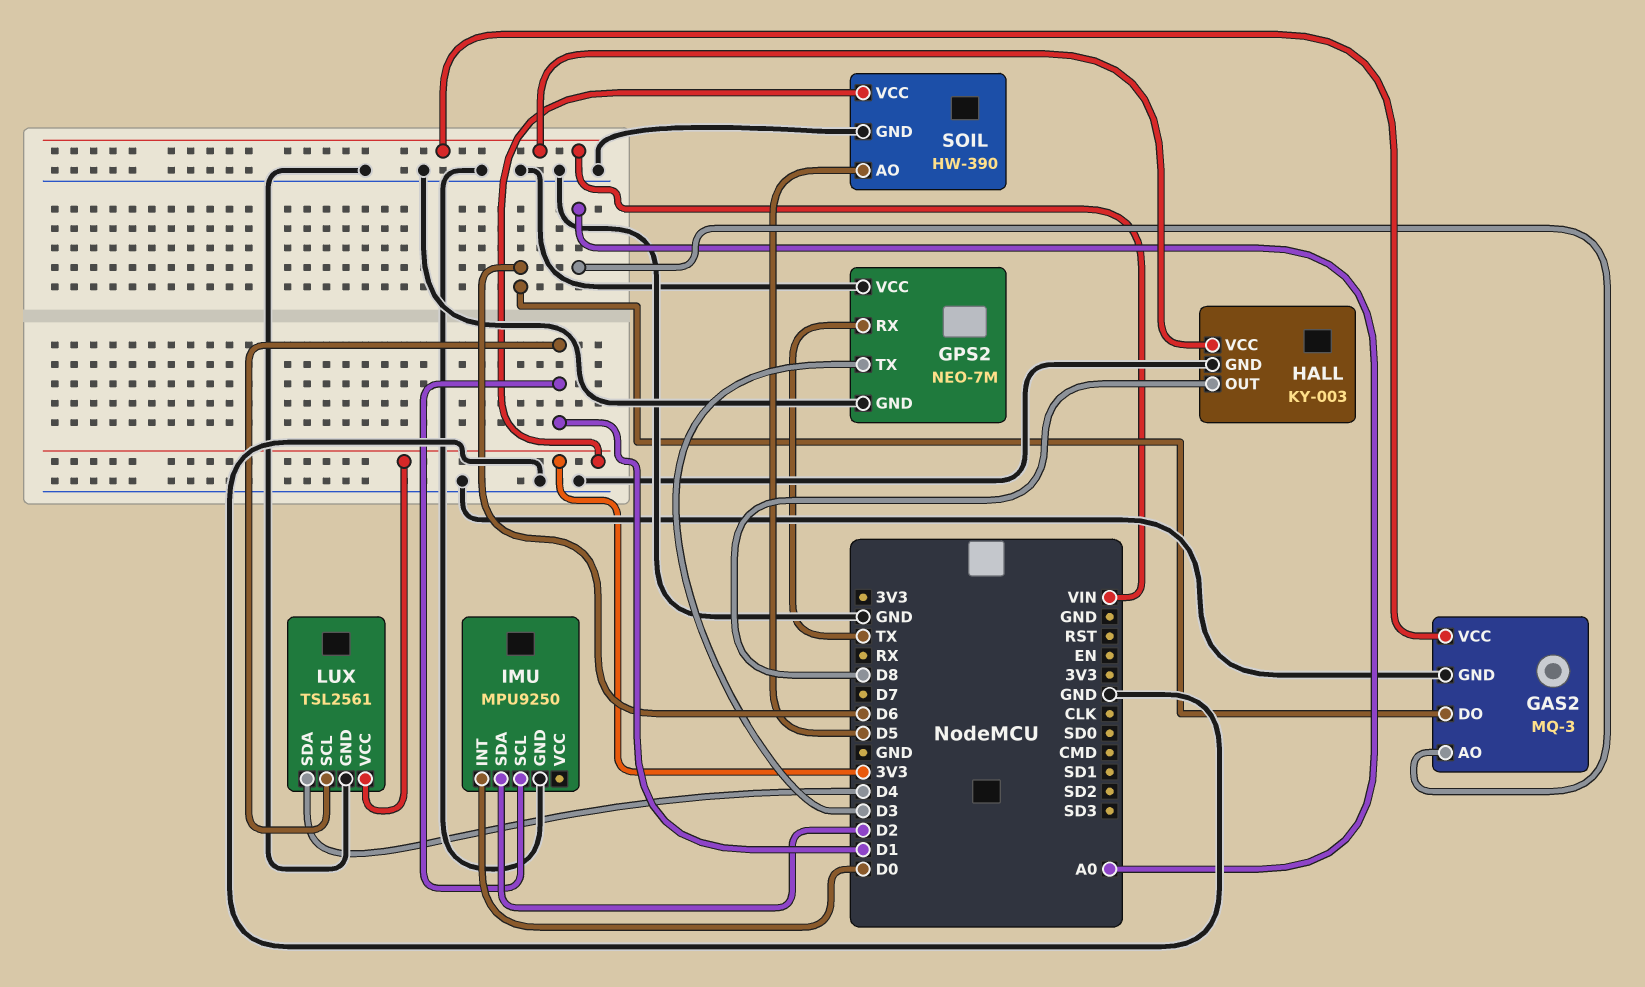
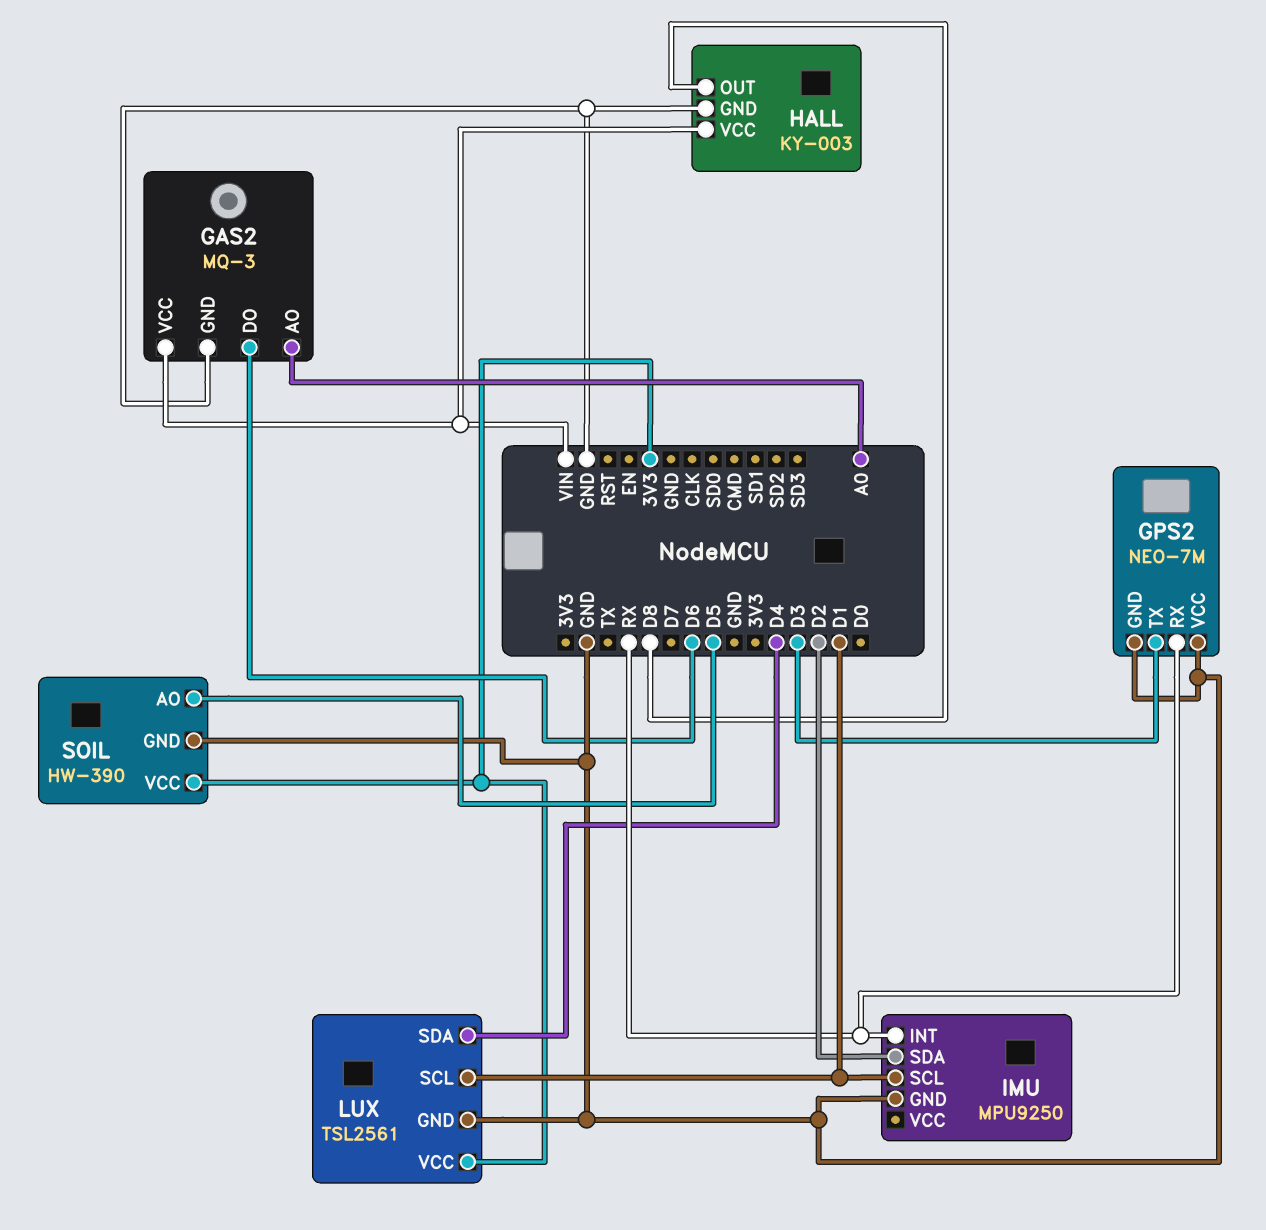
GPS2 pin RX: TX -> RX
IMU pin INT: D0 -> RX

